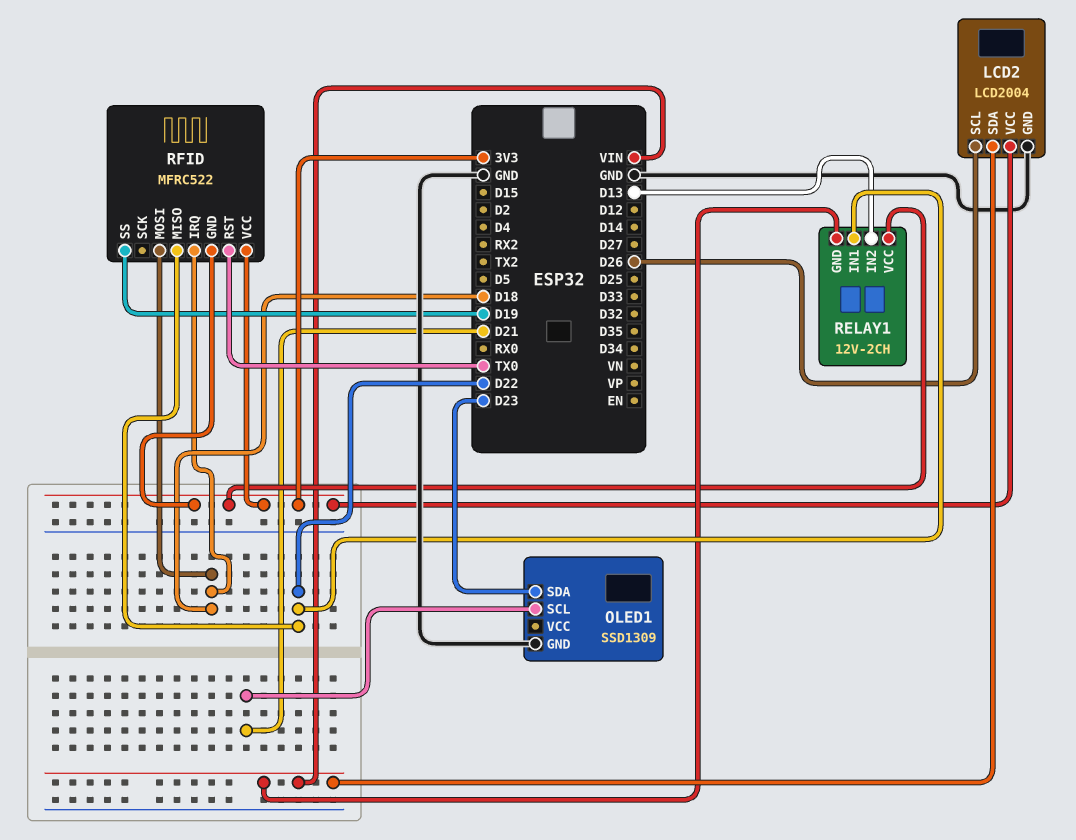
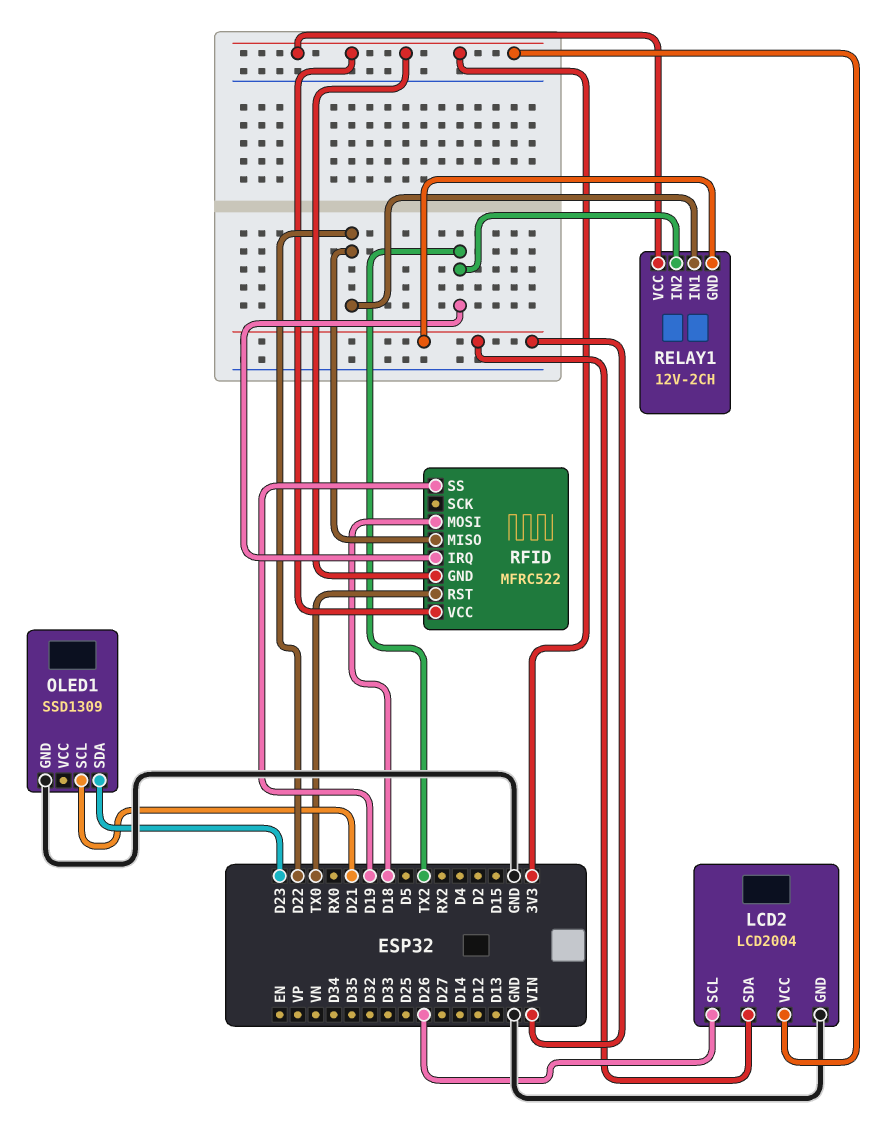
RELAY1 pin IN2: D13 -> TX2
RFID pin IRQ: D18 -> TX2

